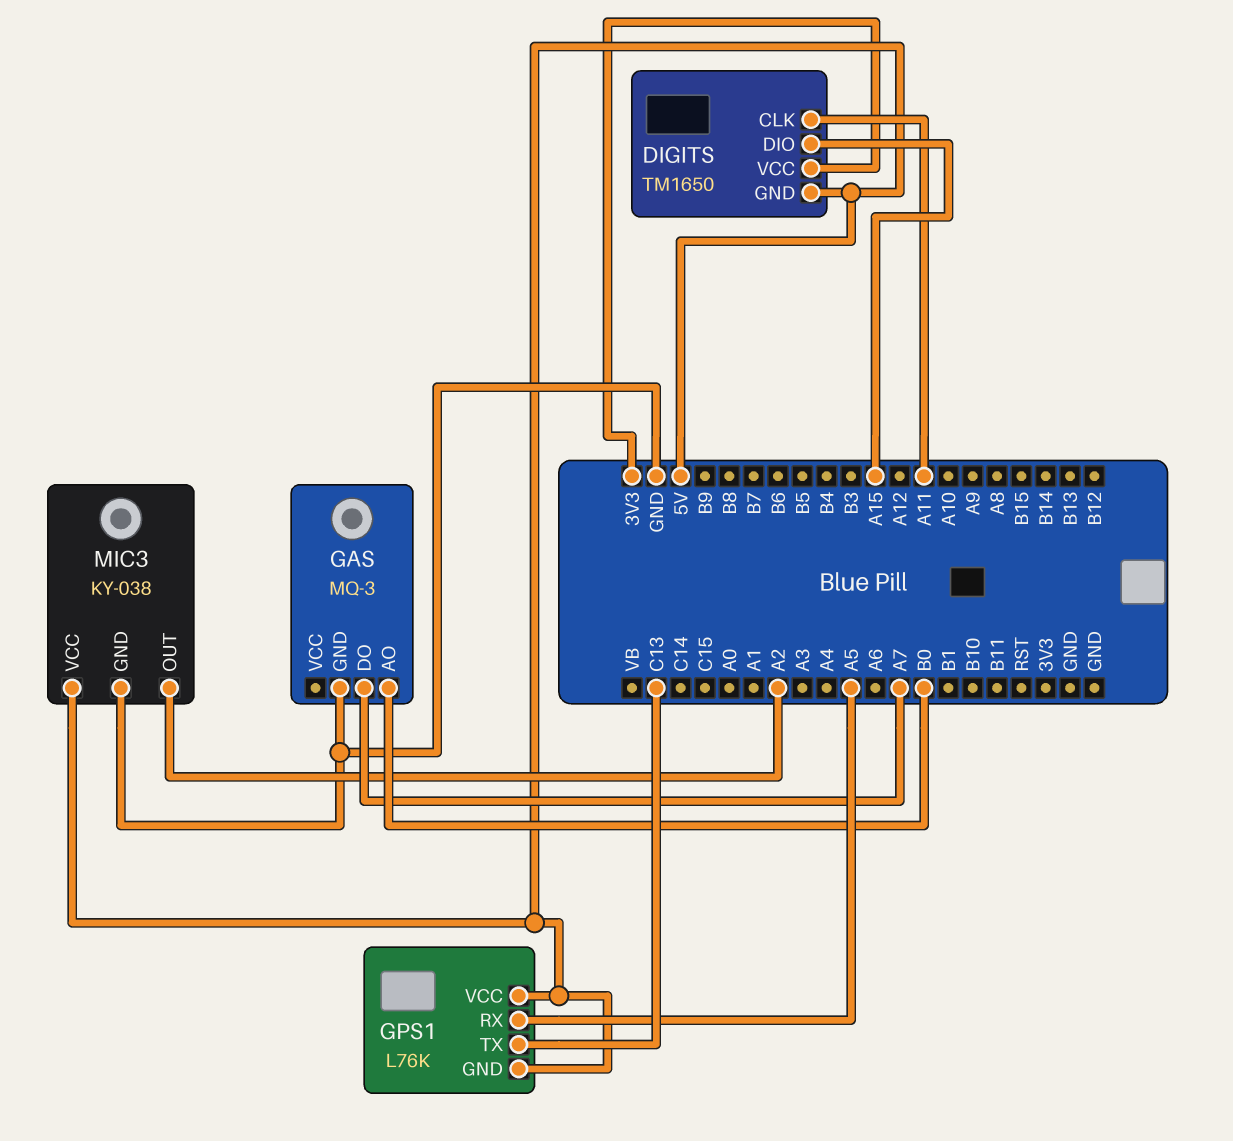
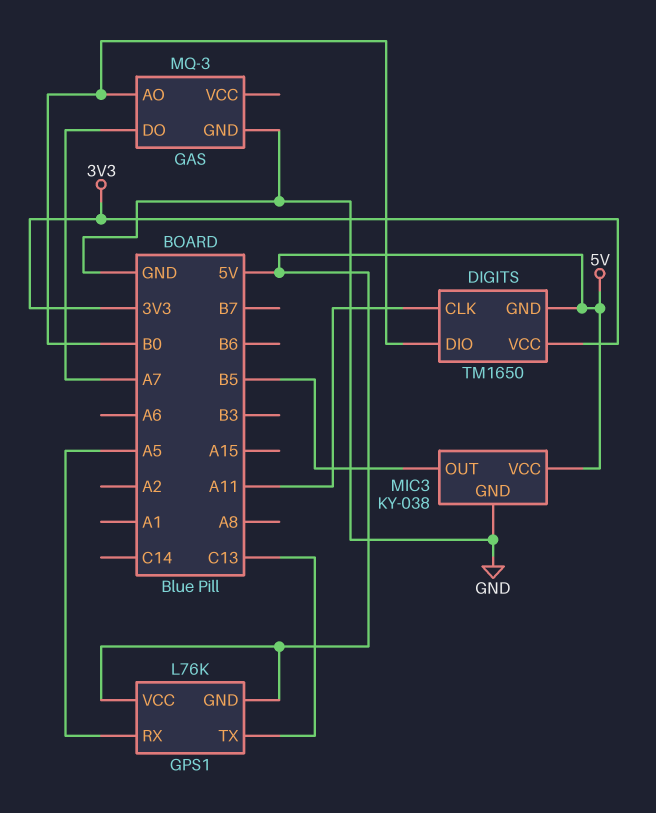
DIGITS pin DIO: A15 -> B0
MIC3 pin OUT: A2 -> B5

